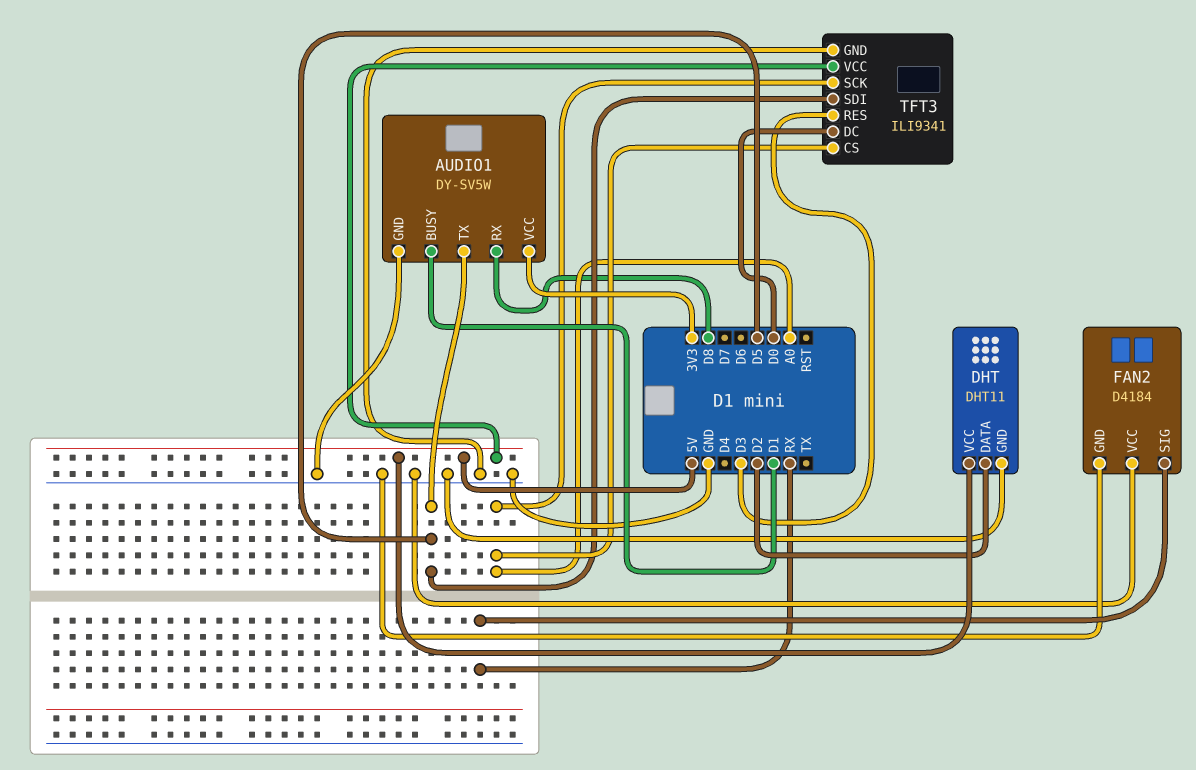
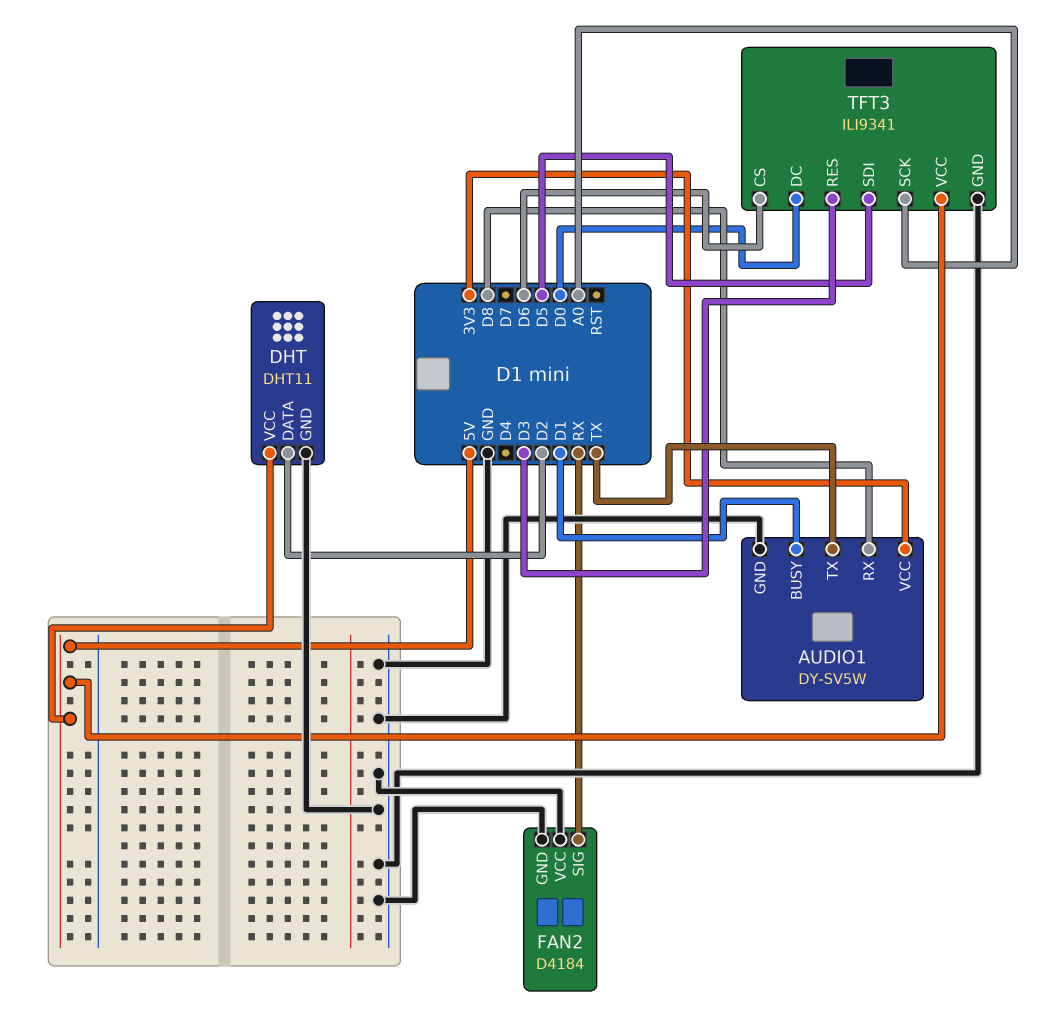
AUDIO1 pin TX: D5 -> TX
TFT3 pin CS: A0 -> D6

